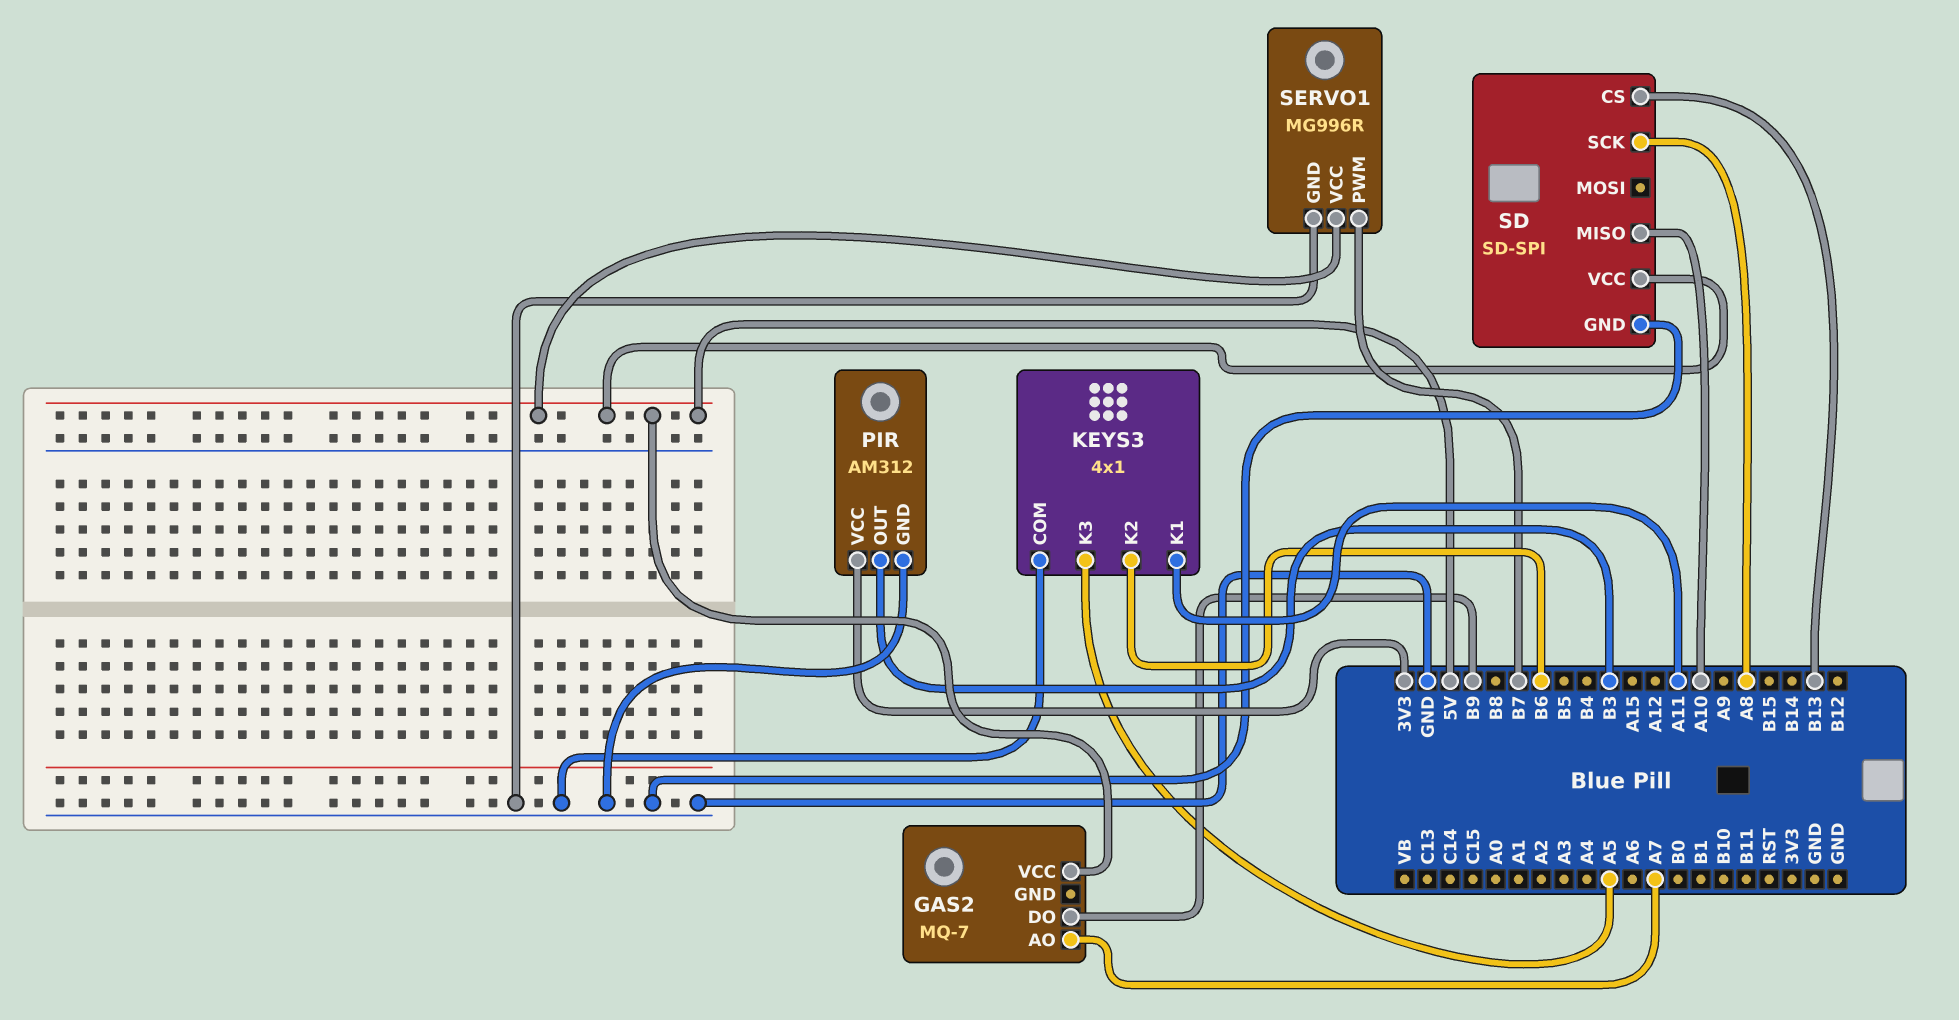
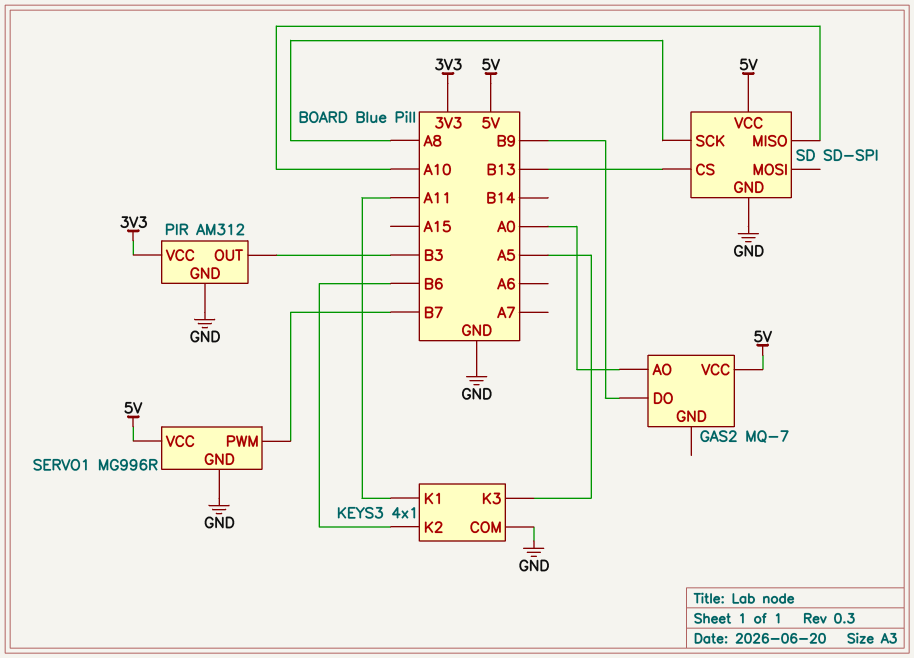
GAS2 pin AO: A7 -> A0

